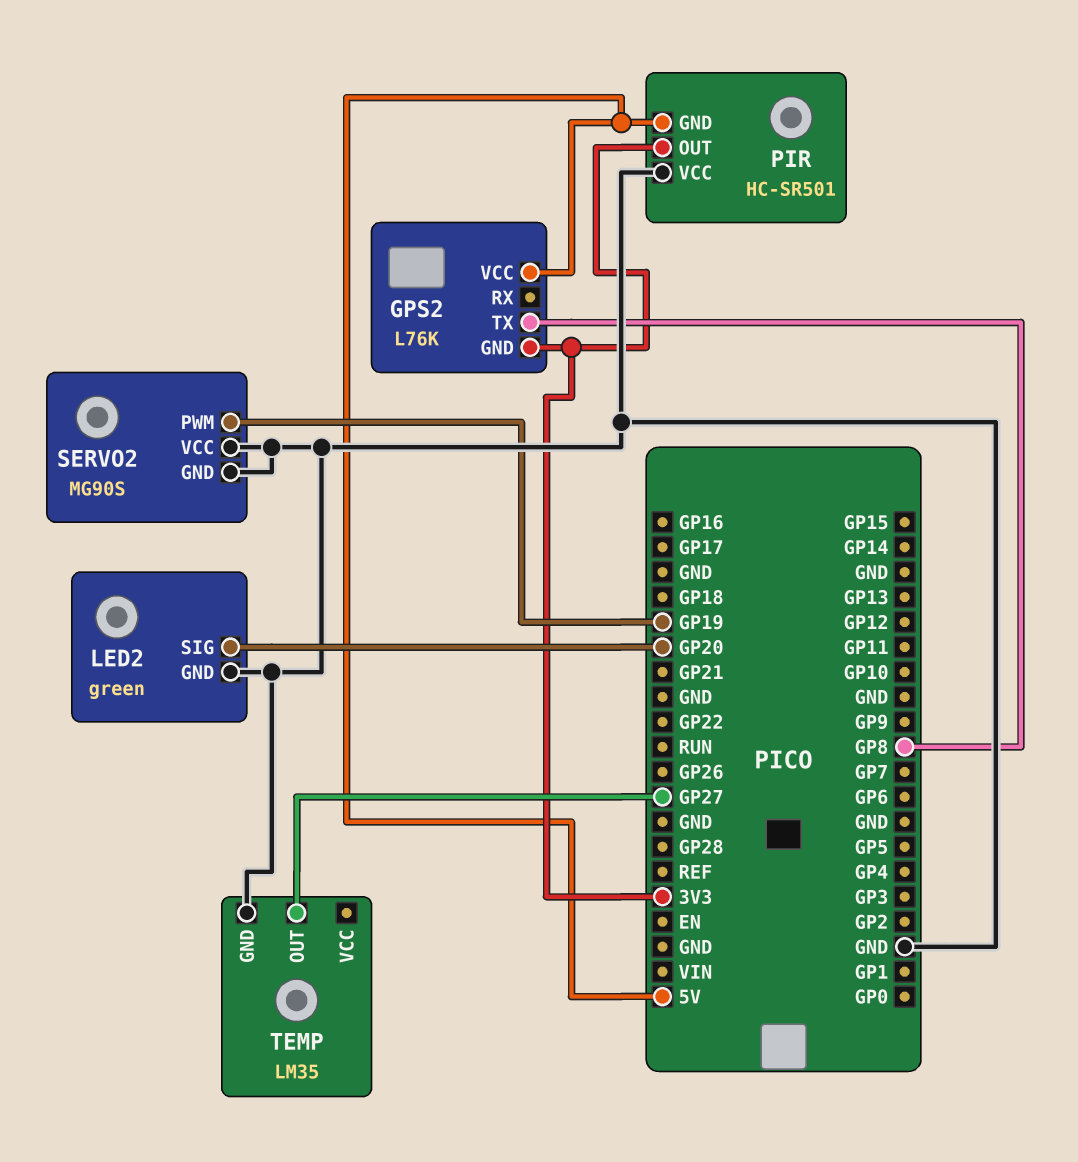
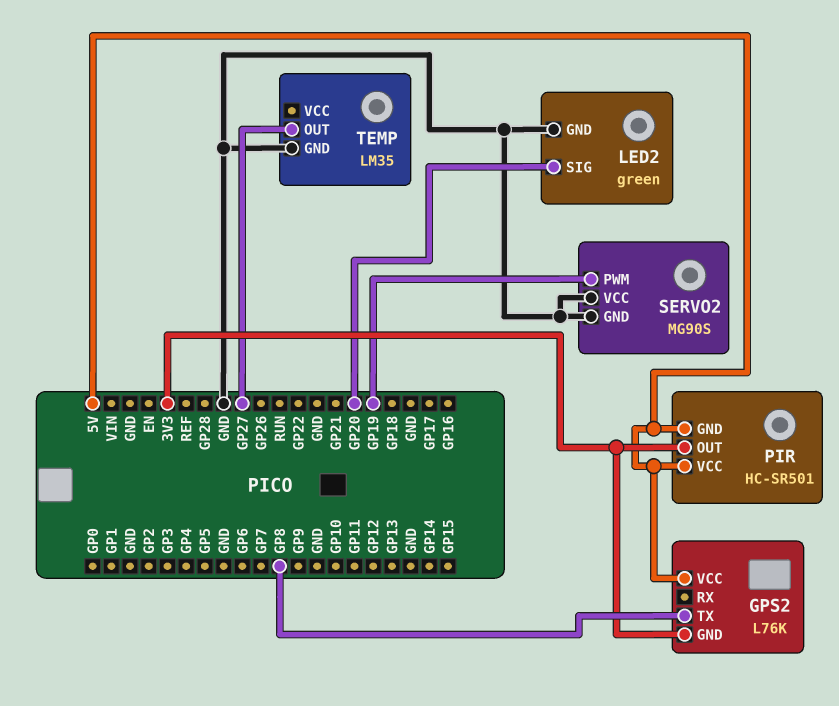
PIR pin VCC: GND -> 5V

